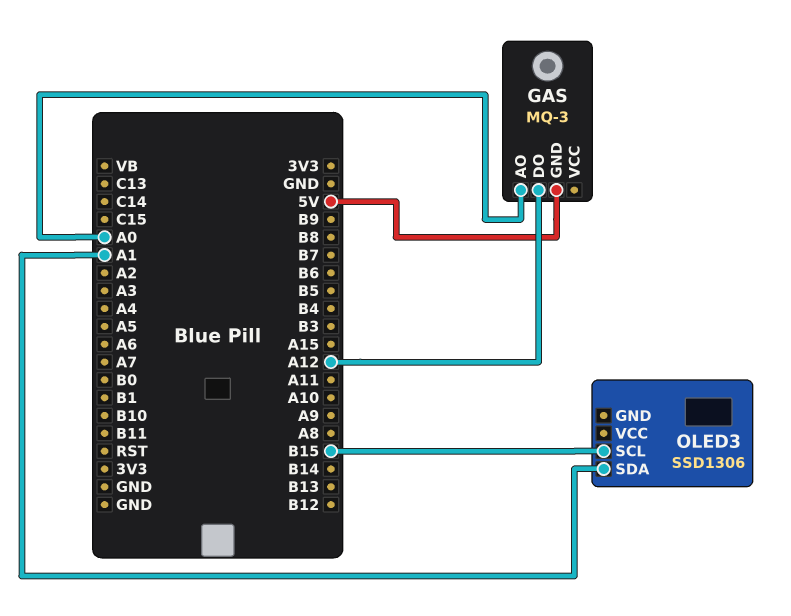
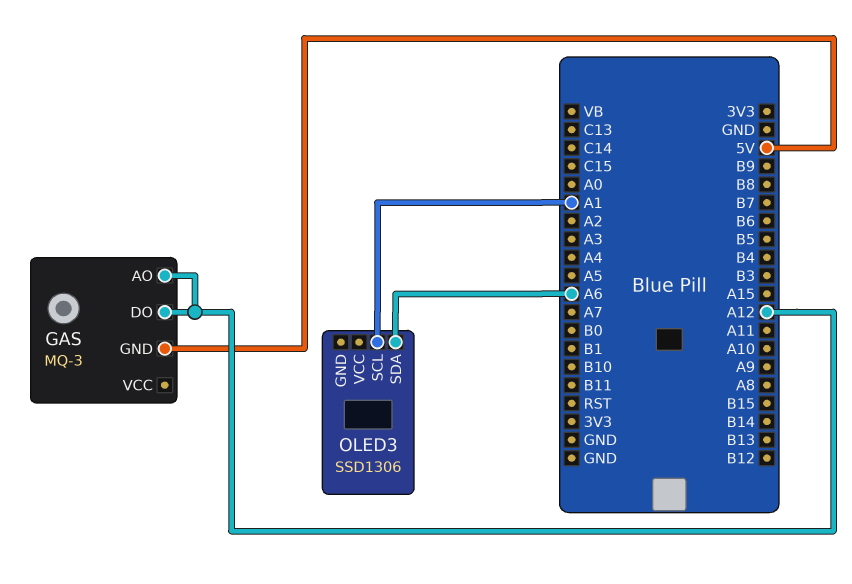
GAS pin AO: A0 -> A12
OLED3 pin SCL: B15 -> A1
OLED3 pin SDA: A1 -> A6

